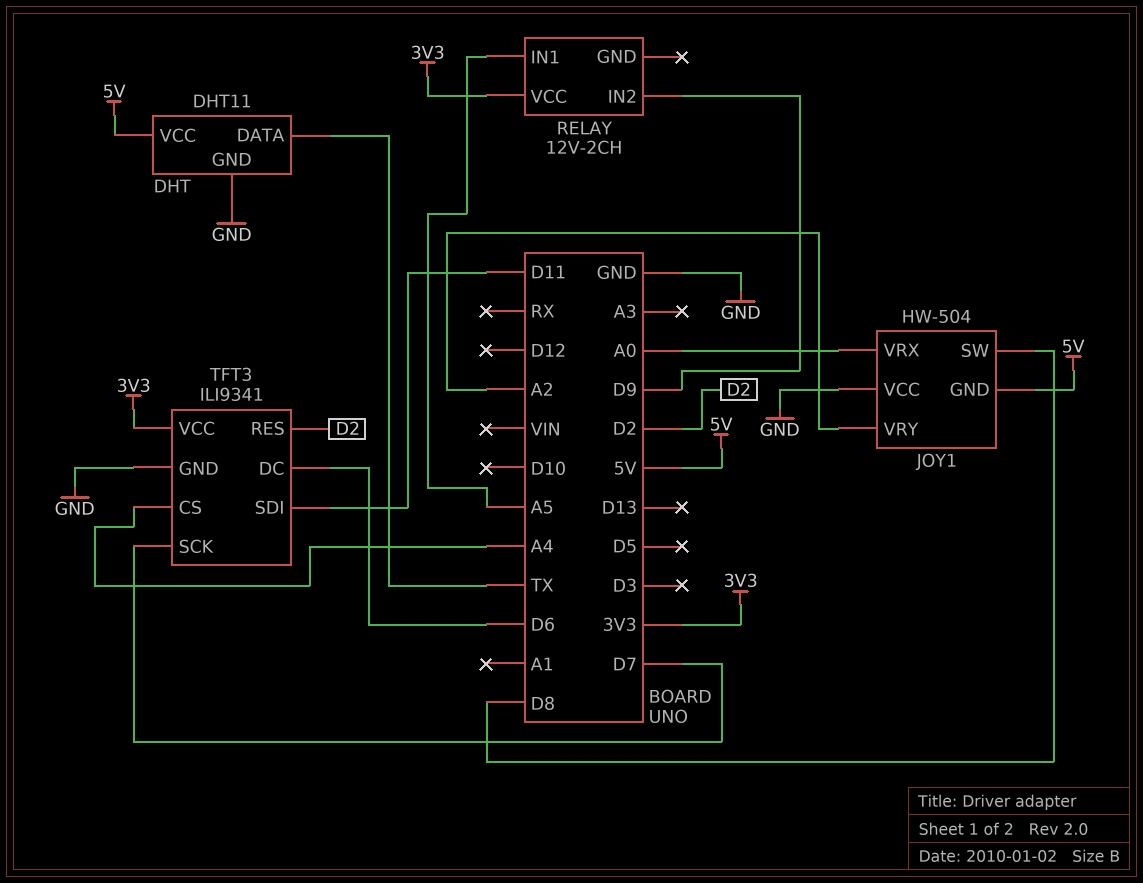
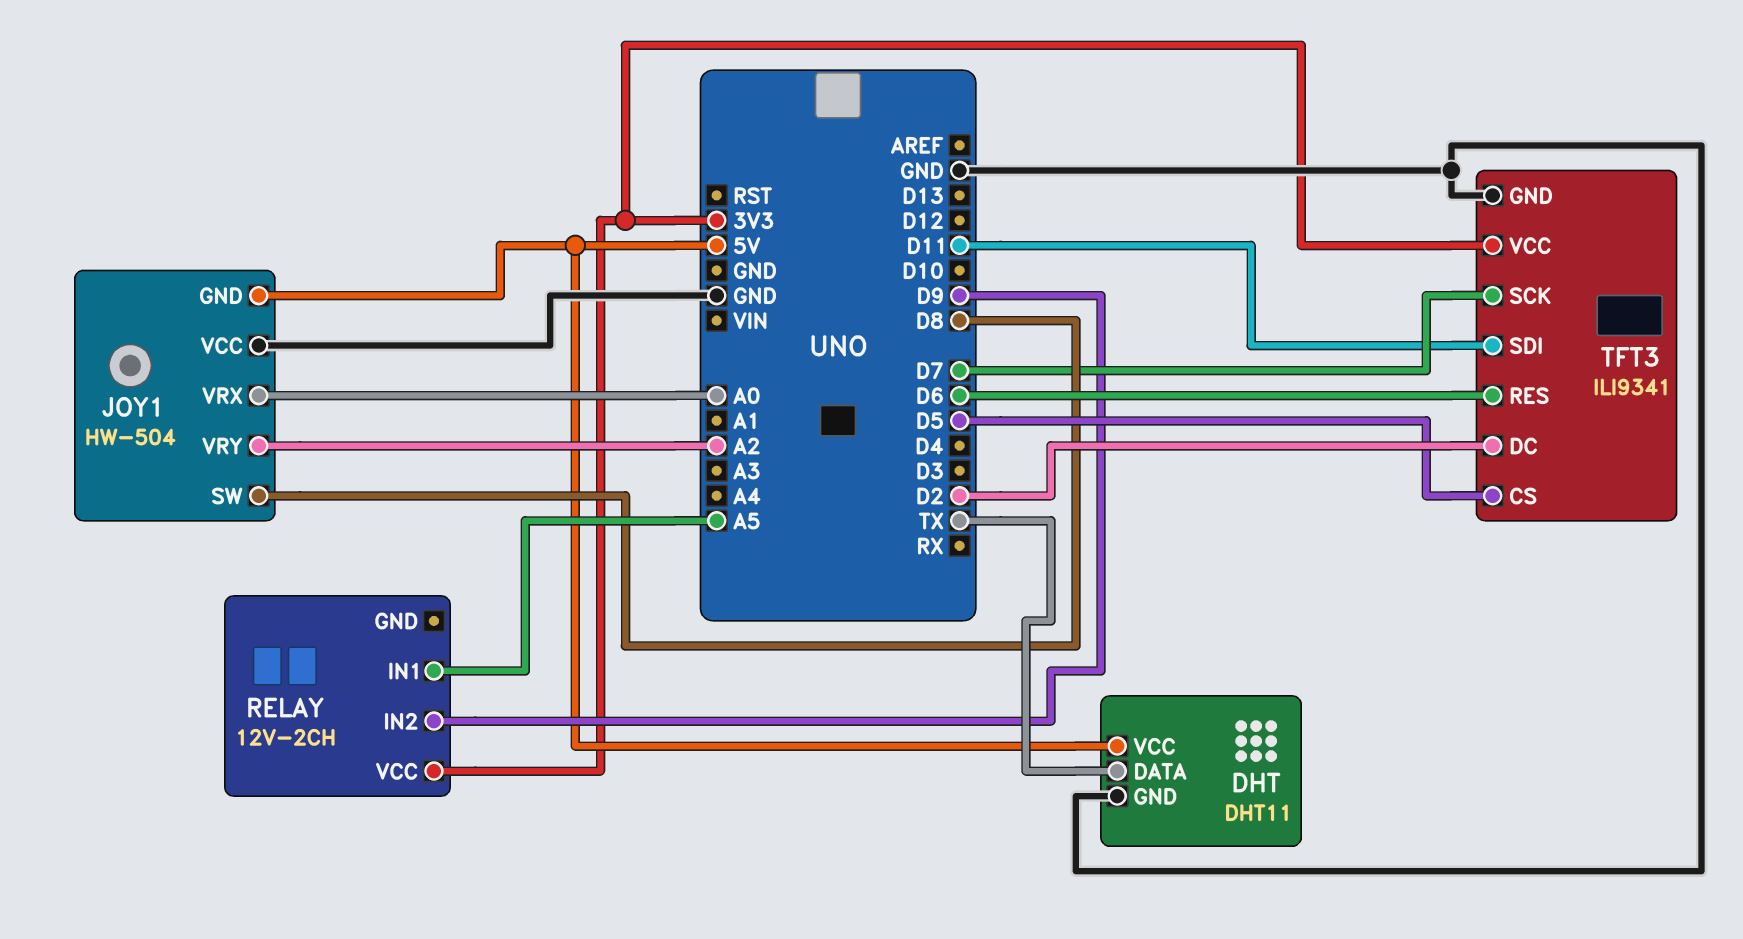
TFT3 pin CS: A4 -> D5
TFT3 pin DC: D6 -> D2
TFT3 pin RES: D2 -> D6

